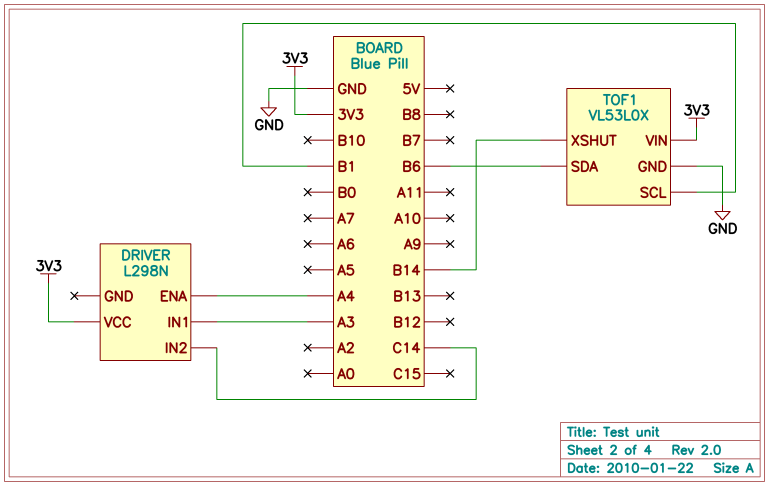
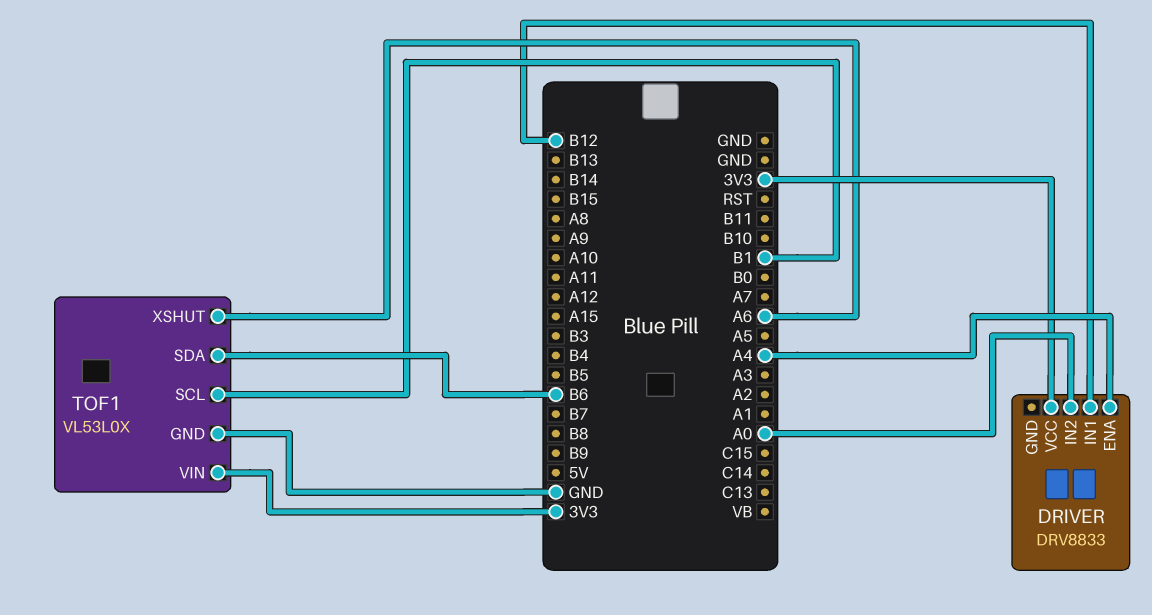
DRIVER: L298N -> DRV8833
DRIVER pin IN1: A3 -> B12
DRIVER pin IN2: C14 -> A0
TOF1 pin XSHUT: B14 -> A6

